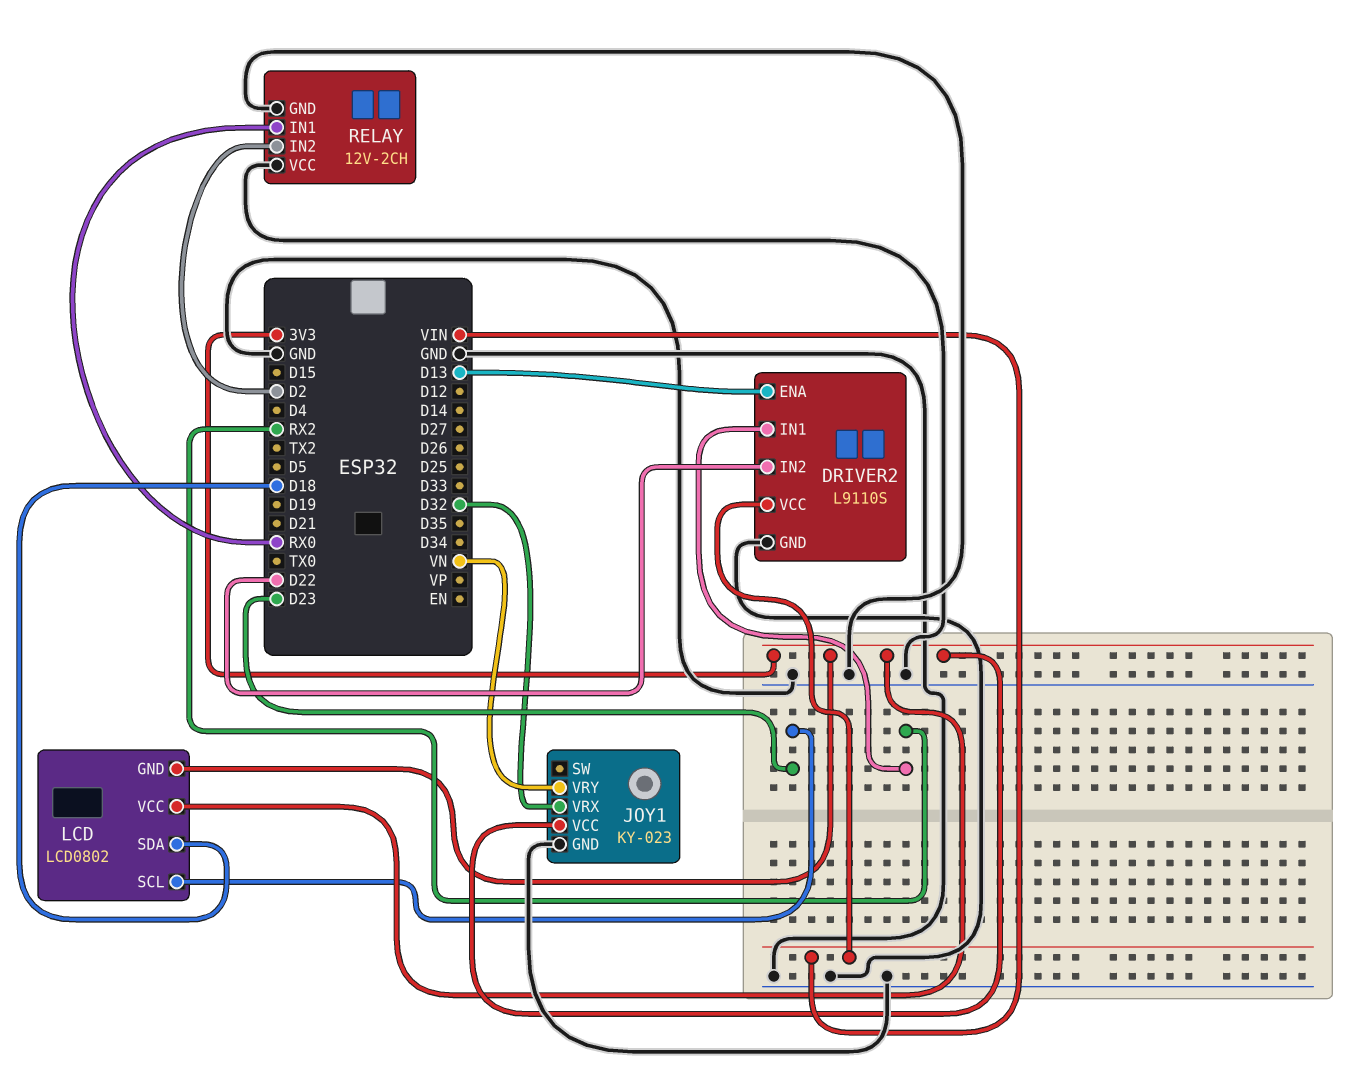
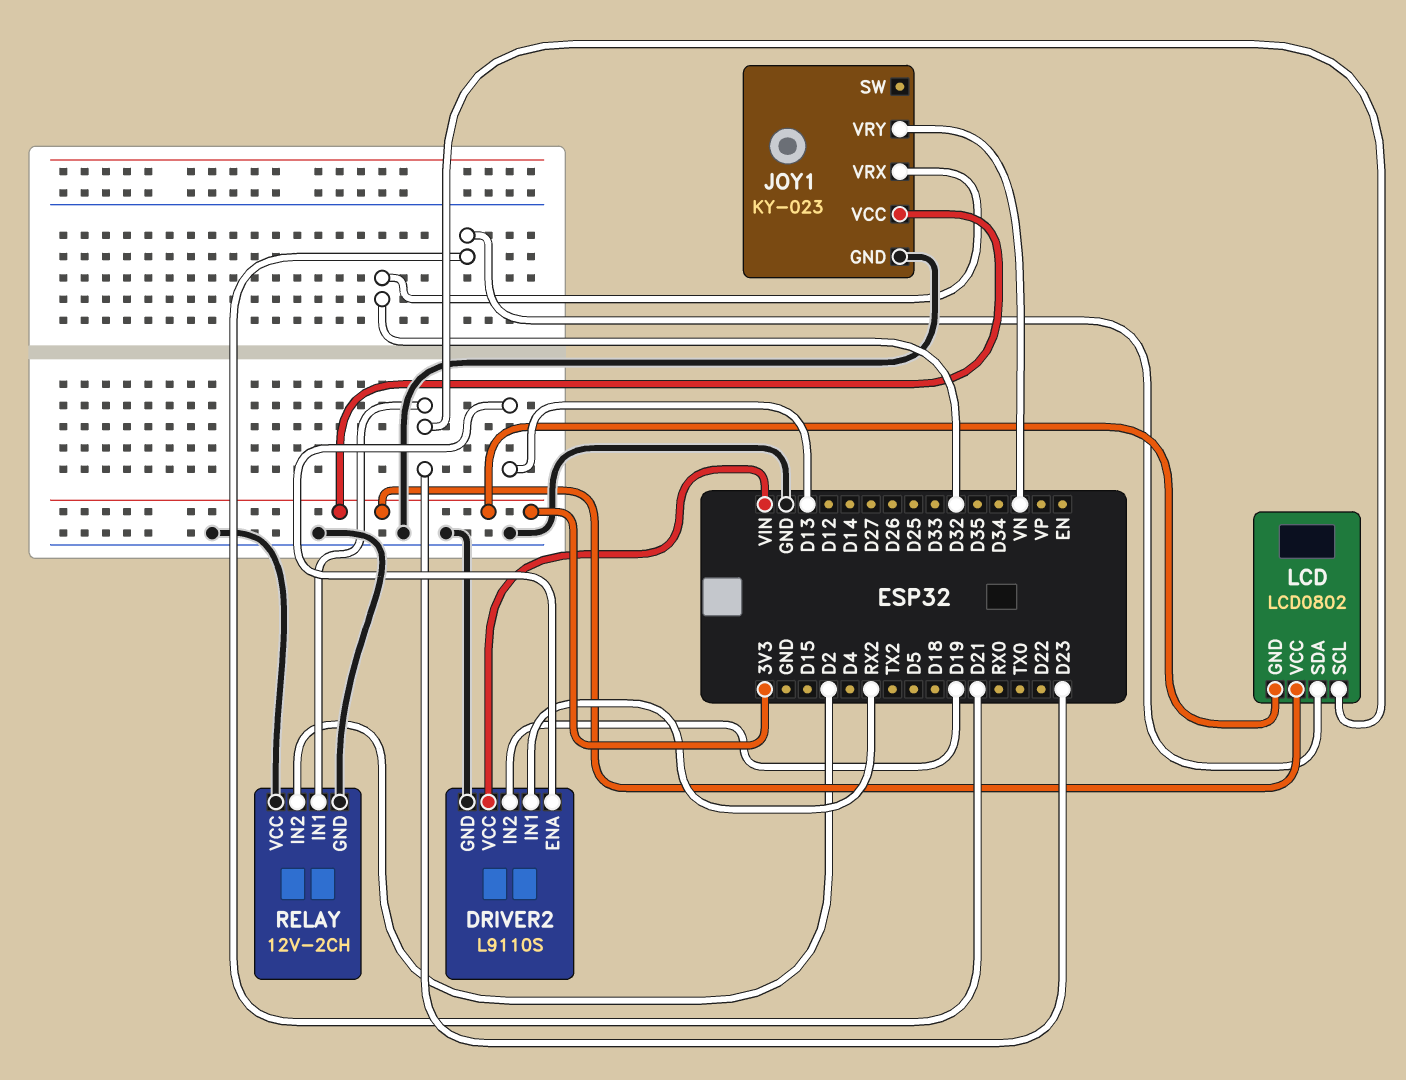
DRIVER2 pin IN2: D22 -> D19
LCD pin SDA: D18 -> D21
RELAY pin IN1: RX0 -> D23

